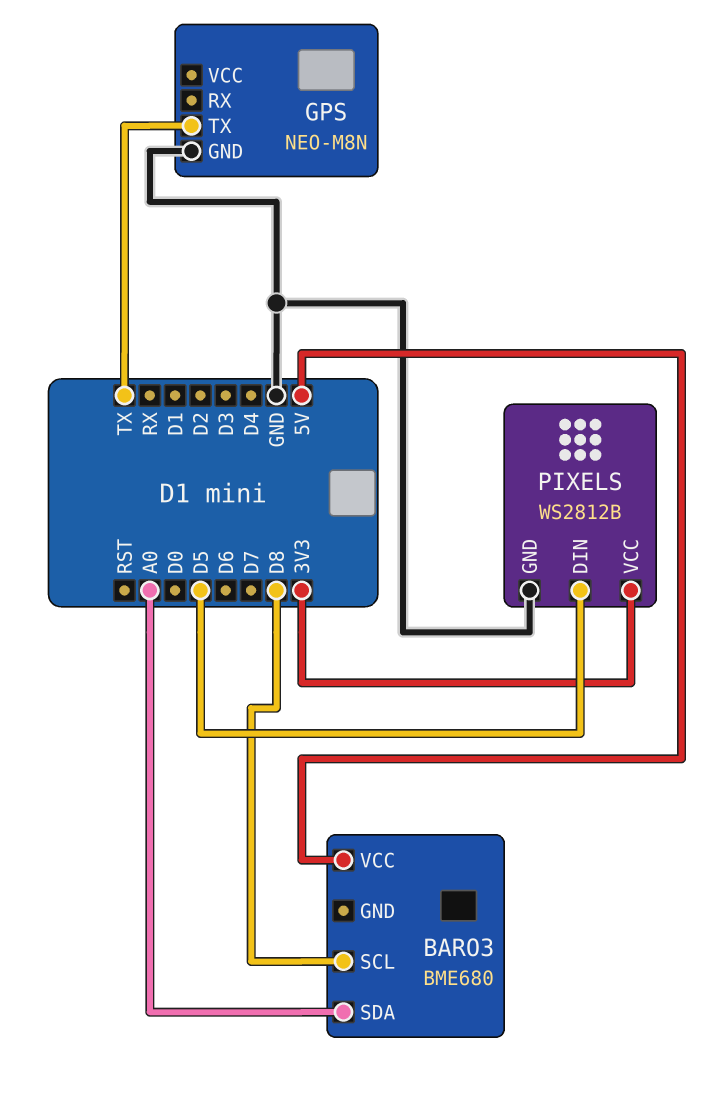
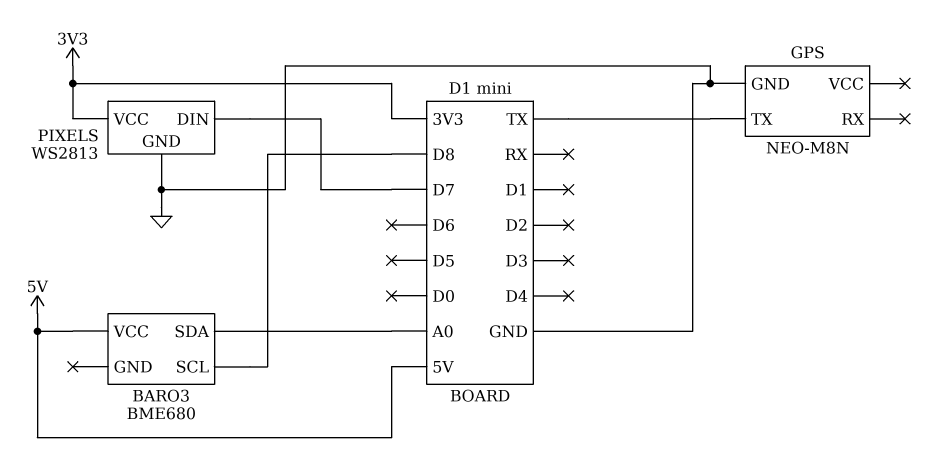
PIXELS: WS2812B -> WS2813
PIXELS pin DIN: D5 -> D7

